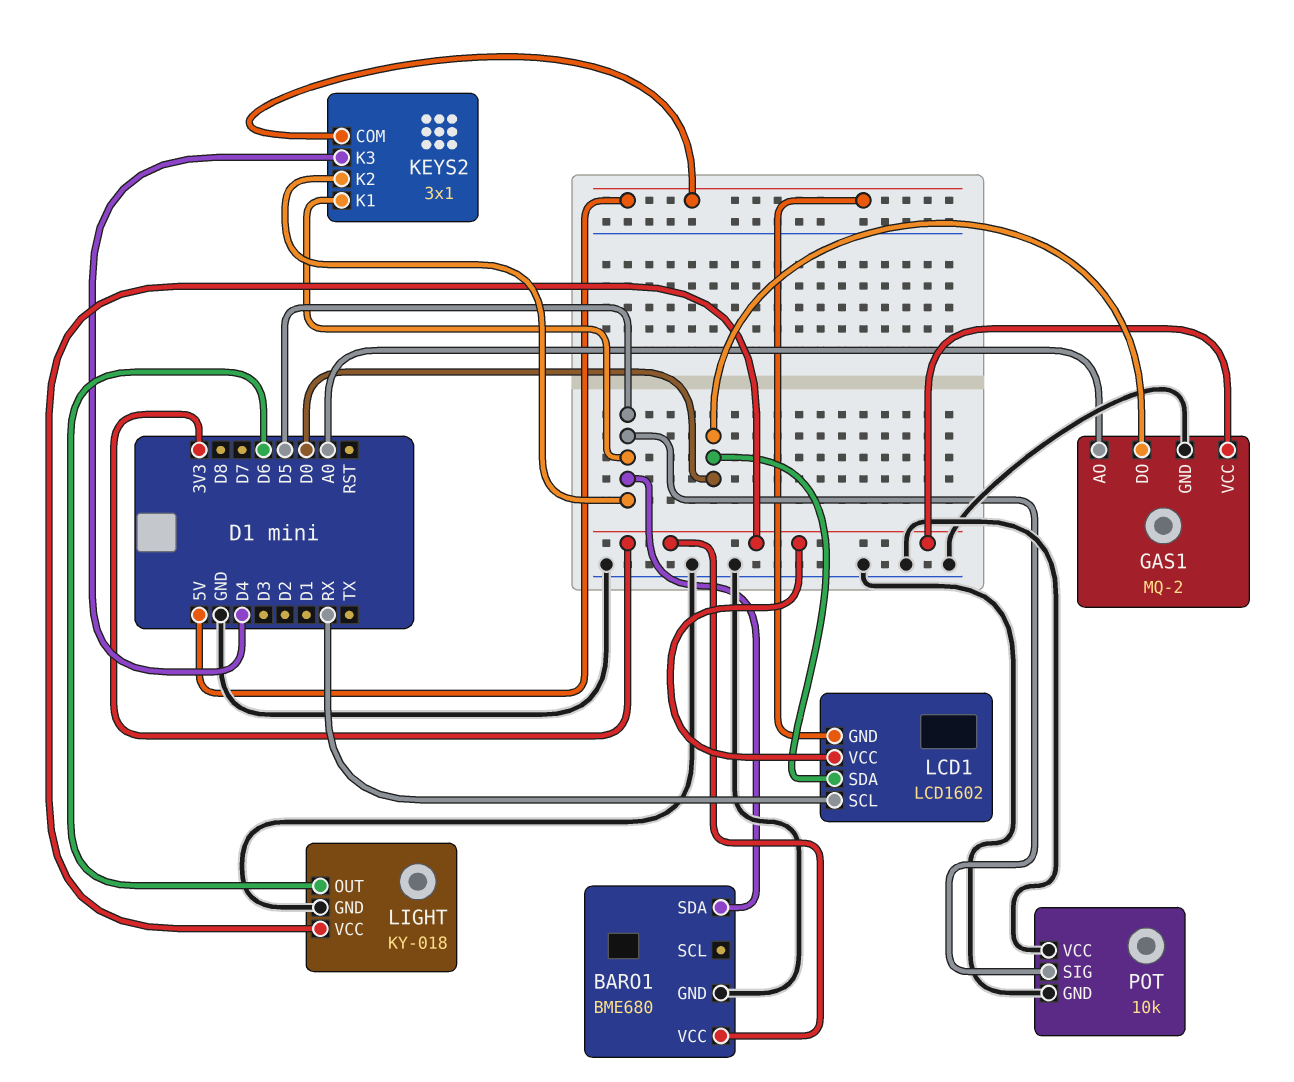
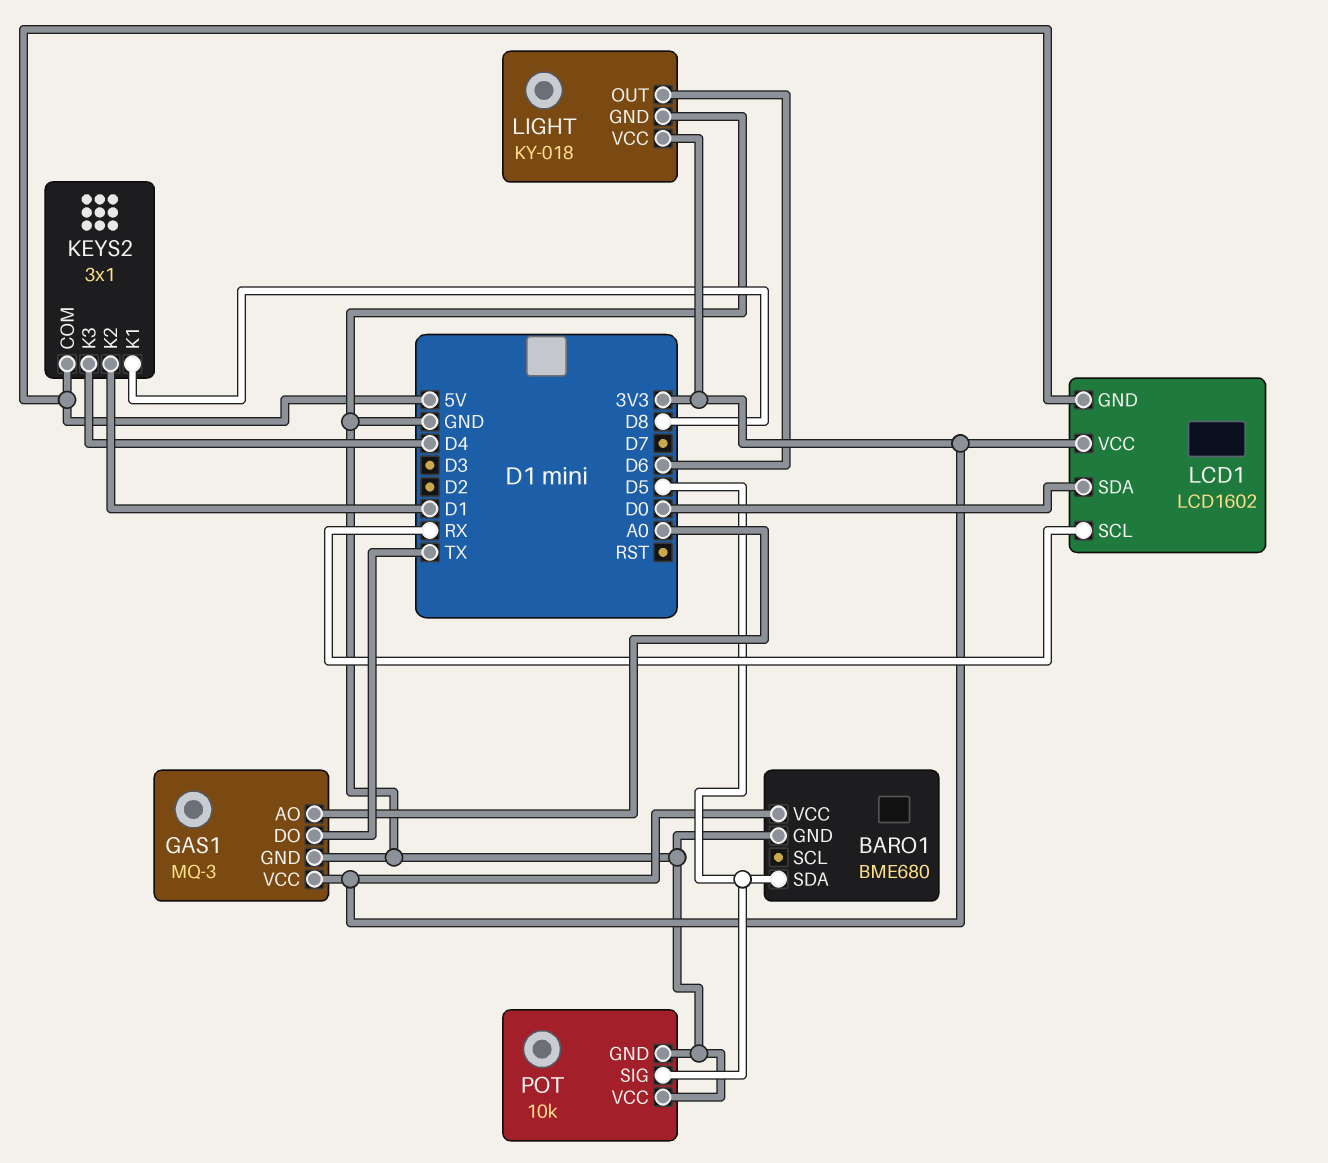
GAS1: MQ-2 -> MQ-3
GAS1 pin DO: D0 -> TX
KEYS2 pin K1: D5 -> D8
KEYS2 pin K2: D5 -> D1

